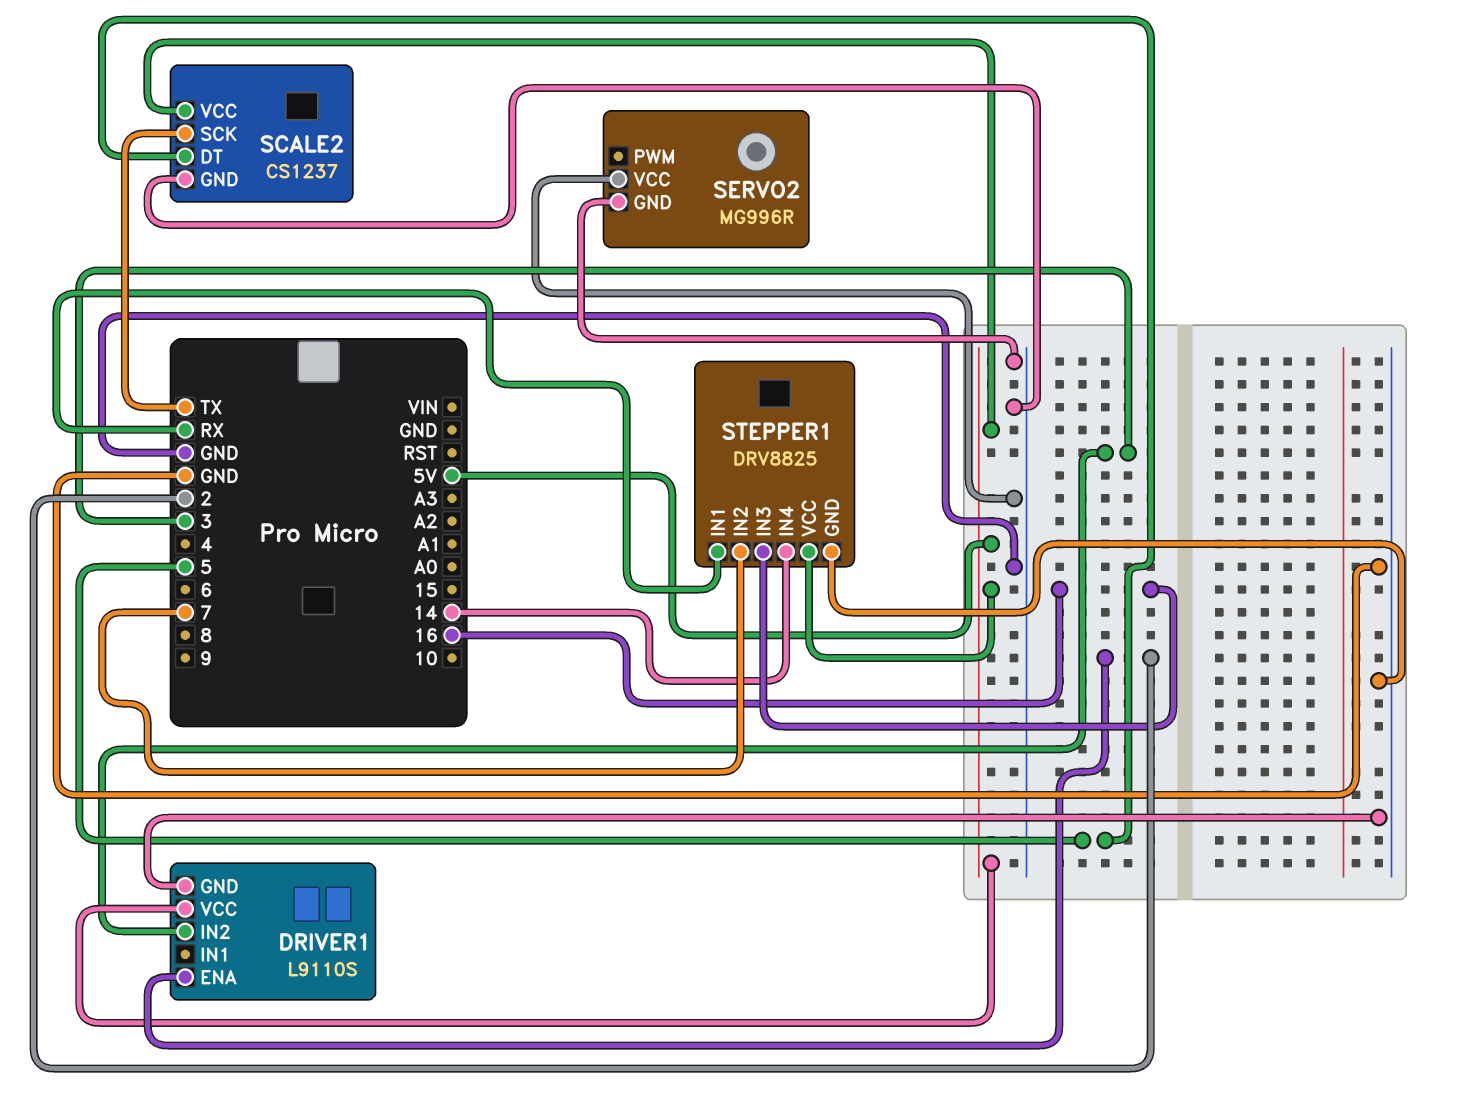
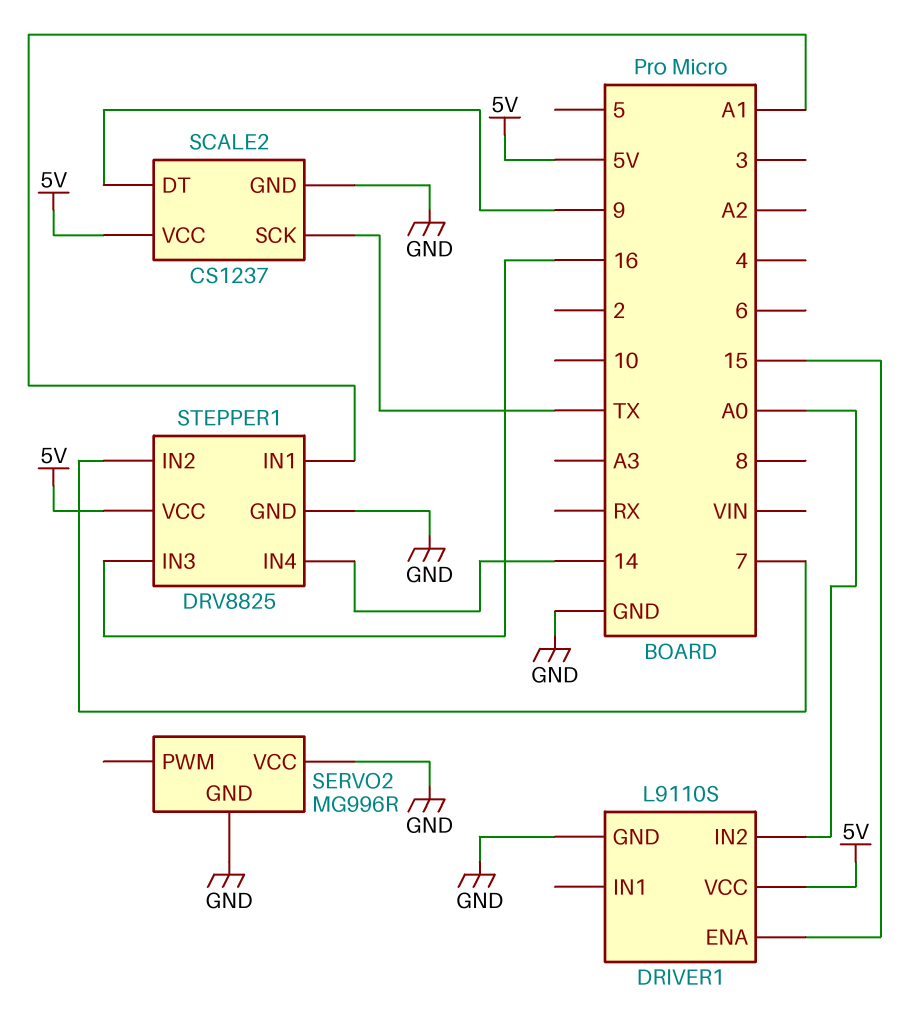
DRIVER1 pin ENA: 2 -> 15
DRIVER1 pin IN2: 3 -> A0
SCALE2 pin DT: 5 -> 9
STEPPER1 pin IN1: RX -> A1

